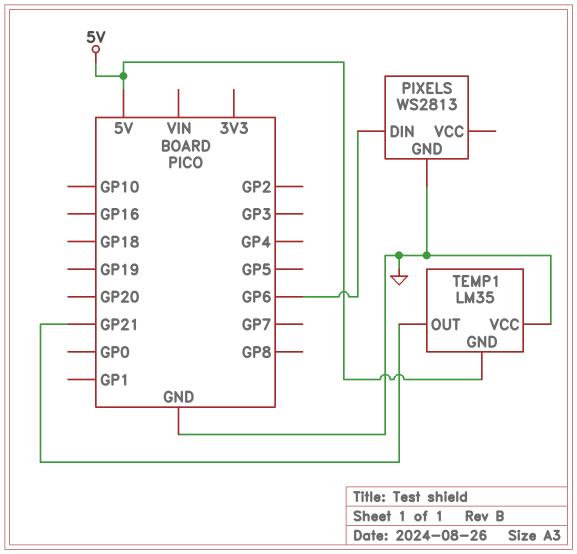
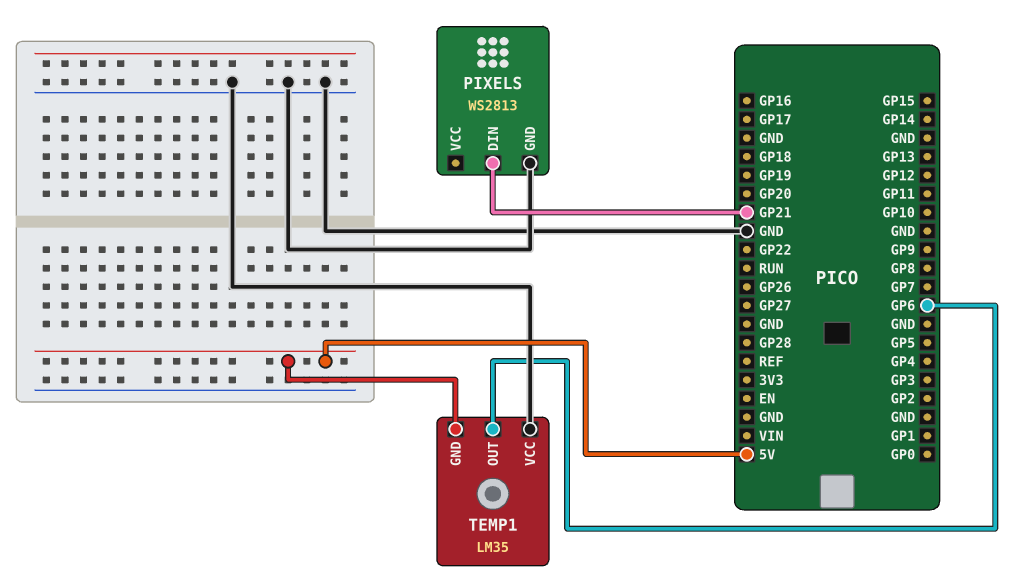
PIXELS pin DIN: GP6 -> GP21
TEMP1 pin OUT: GP21 -> GP6

